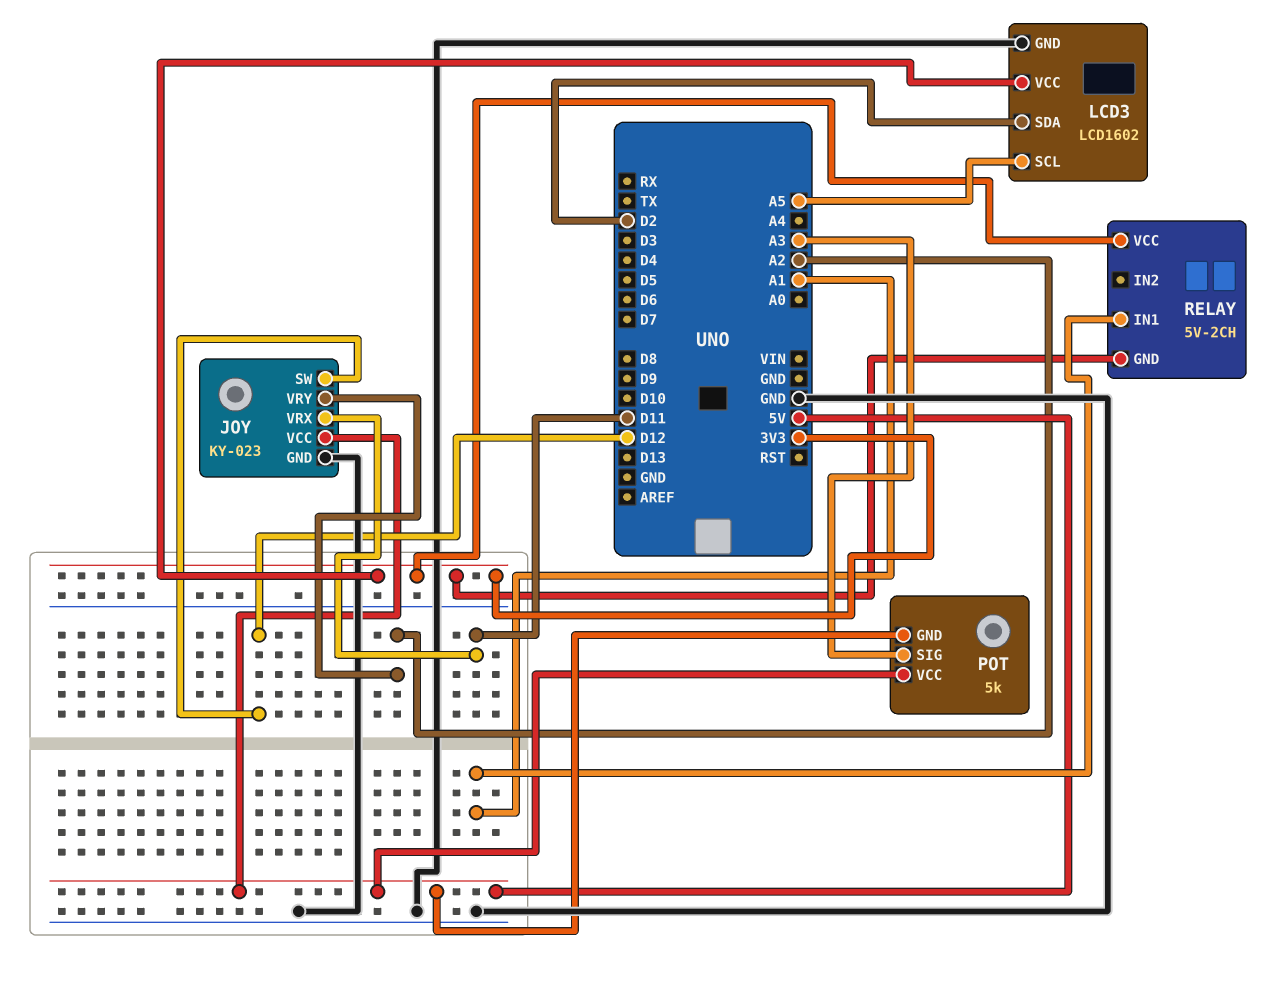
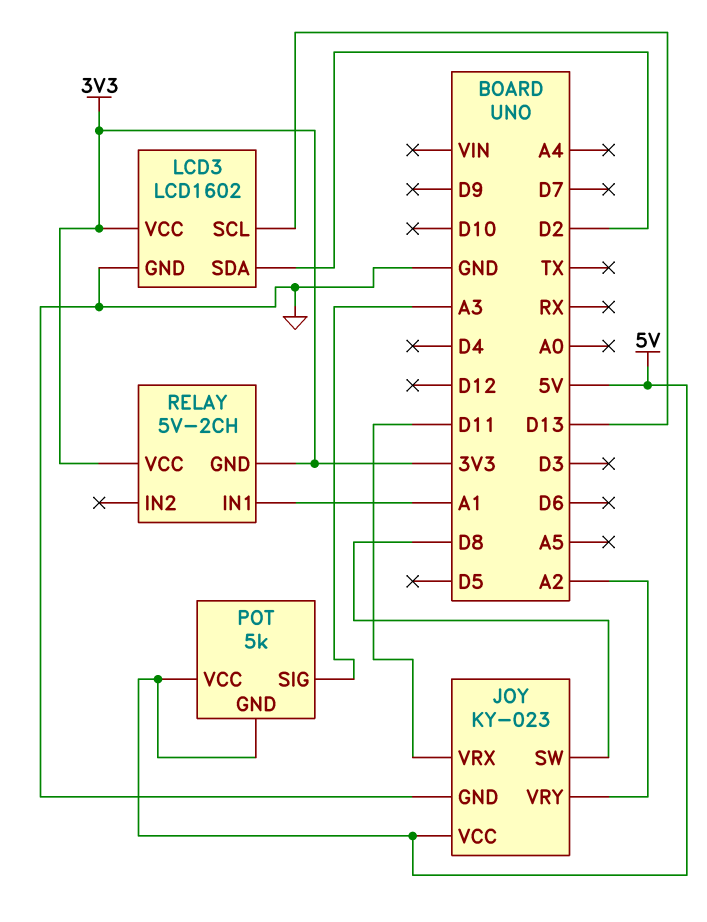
JOY pin SW: D12 -> D8
LCD3 pin SCL: A5 -> D13

